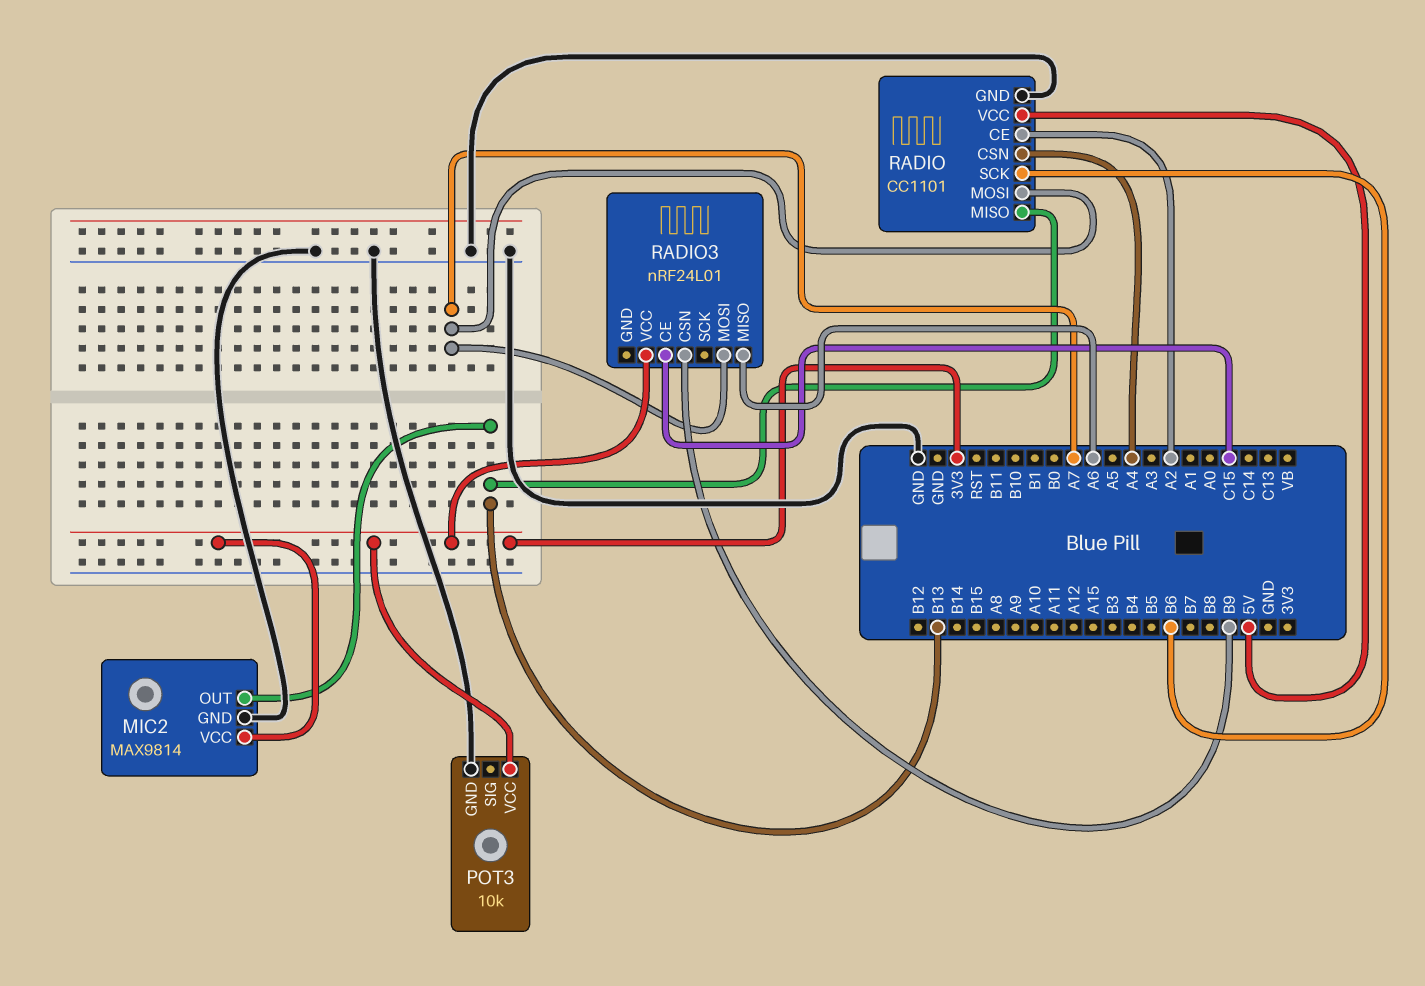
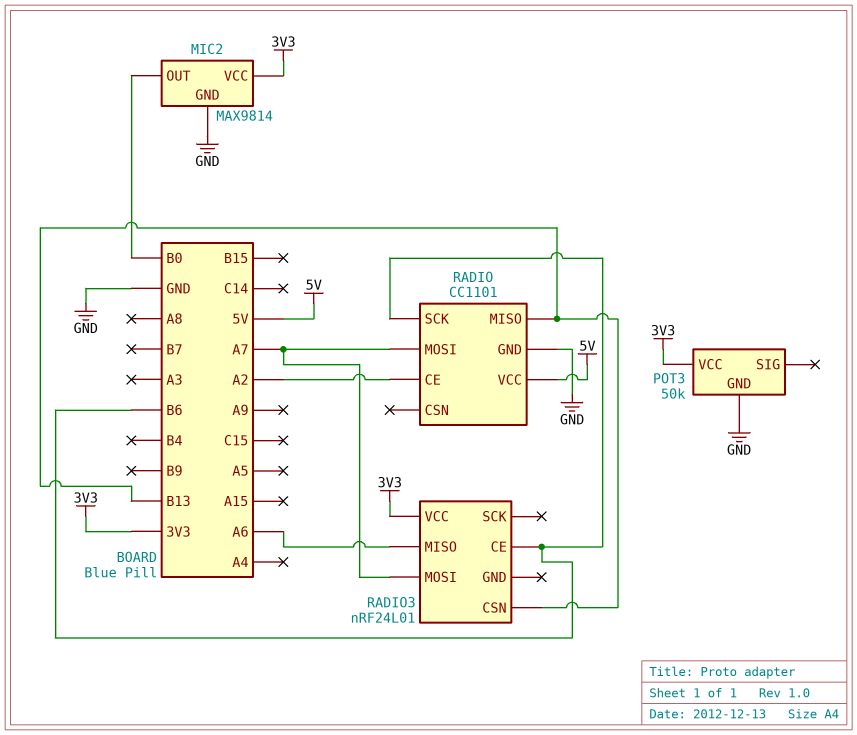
MIC2 pin OUT: B13 -> B0
POT3: 10k -> 50k
RADIO pin CSN: A4 -> none
RADIO3 pin CE: C15 -> B6
RADIO3 pin CSN: B9 -> B13

